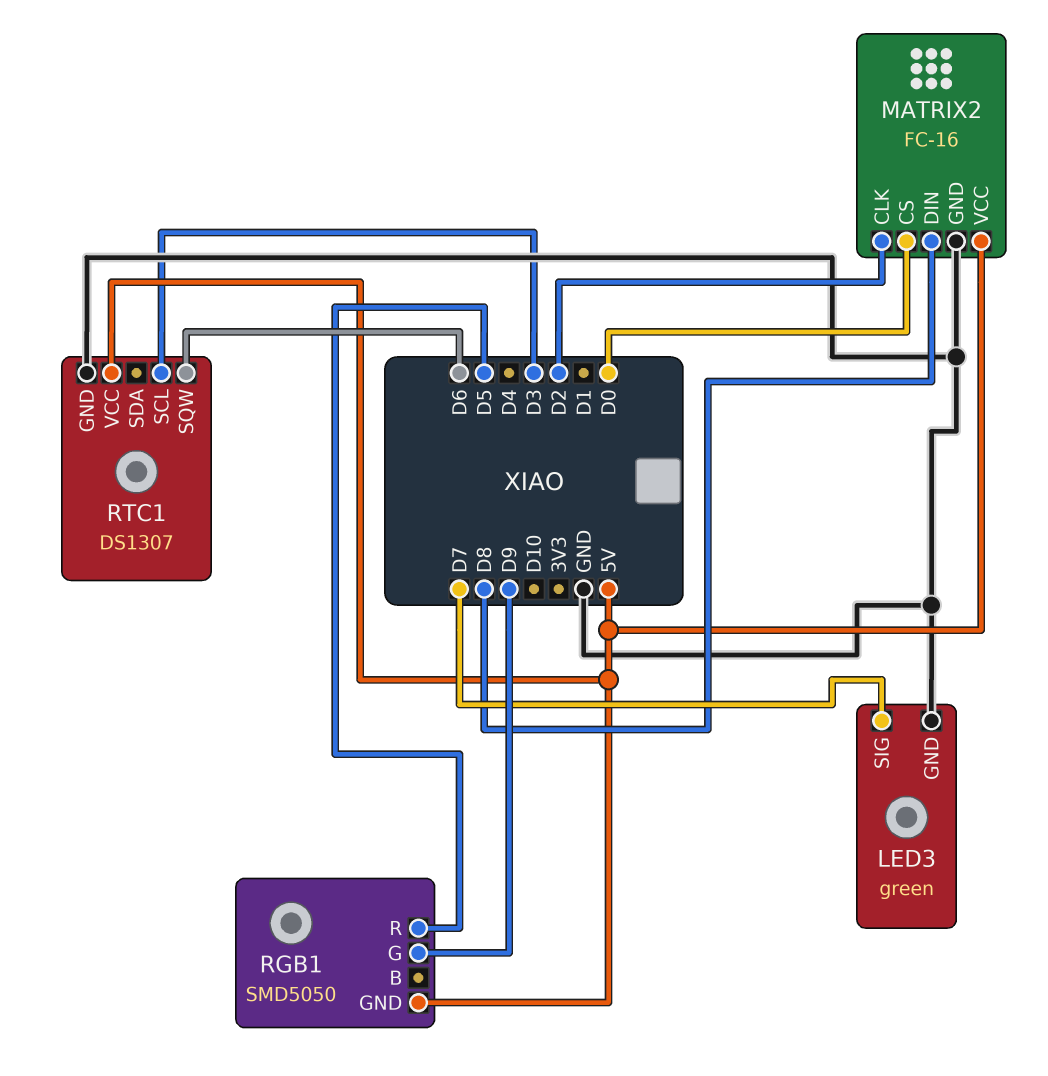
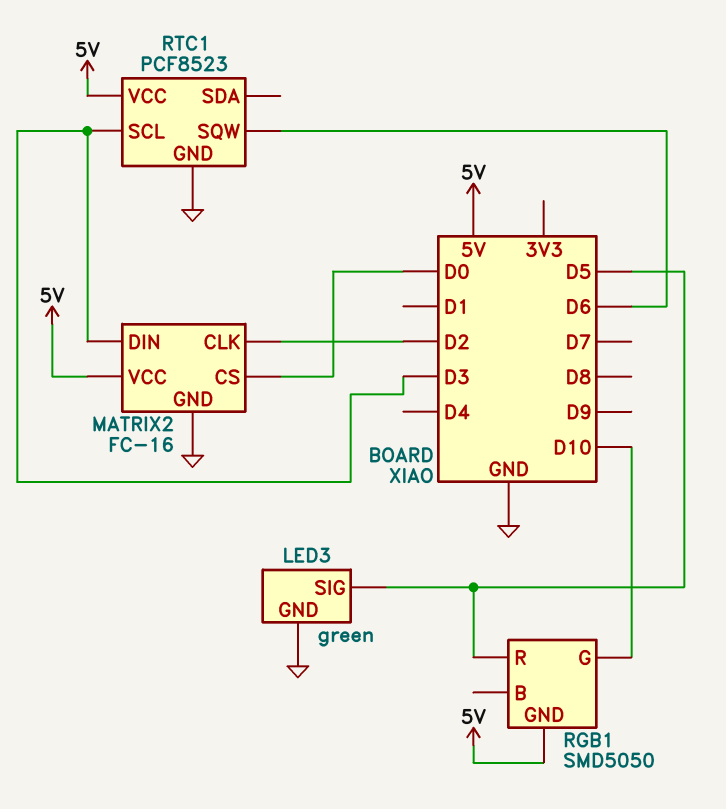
LED3 pin SIG: D7 -> D5
MATRIX2 pin DIN: D8 -> D3
RGB1 pin G: D9 -> D10
RTC1: DS1307 -> PCF8523

